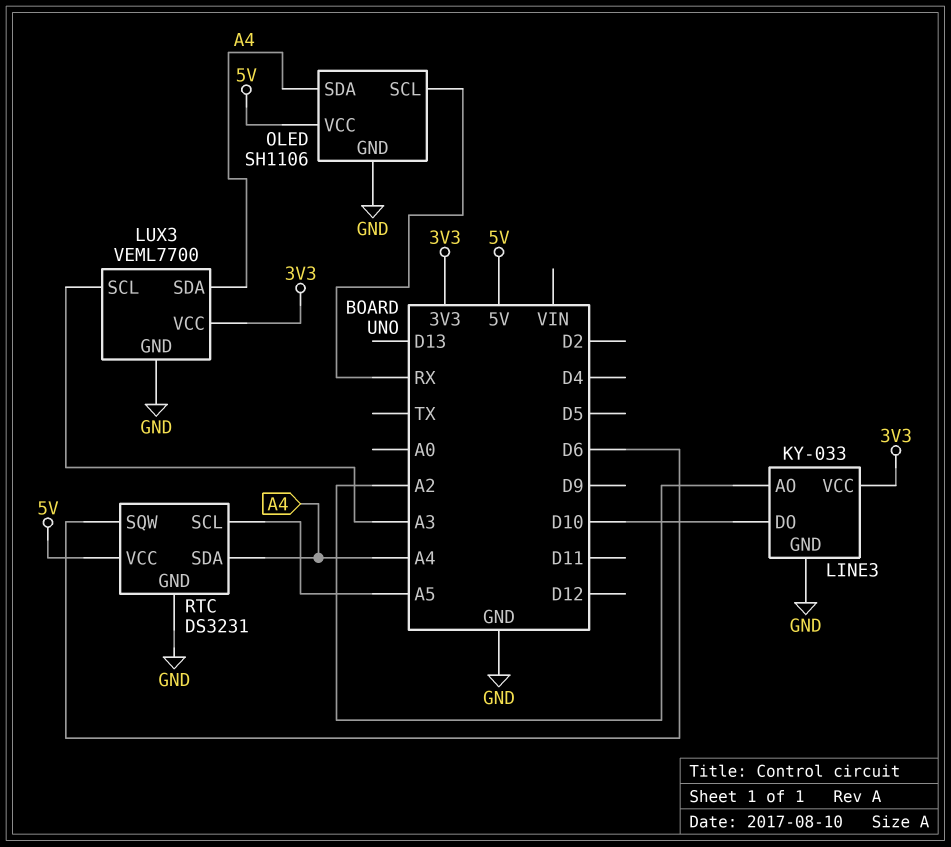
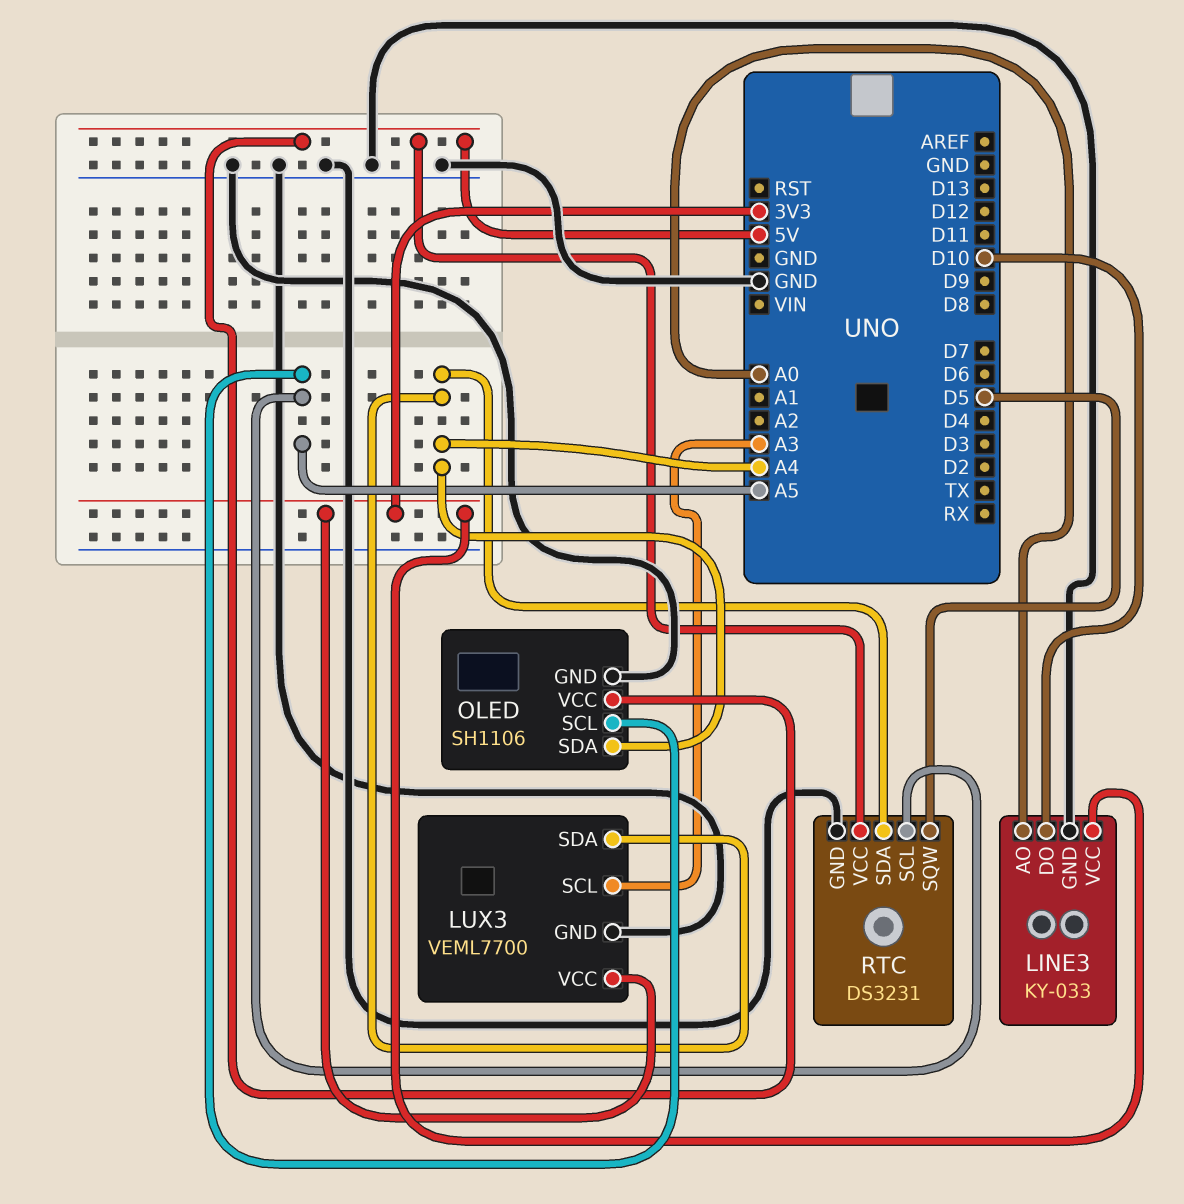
LINE3 pin AO: A2 -> A0
OLED pin SCL: RX -> A5
RTC pin SQW: D6 -> D5

